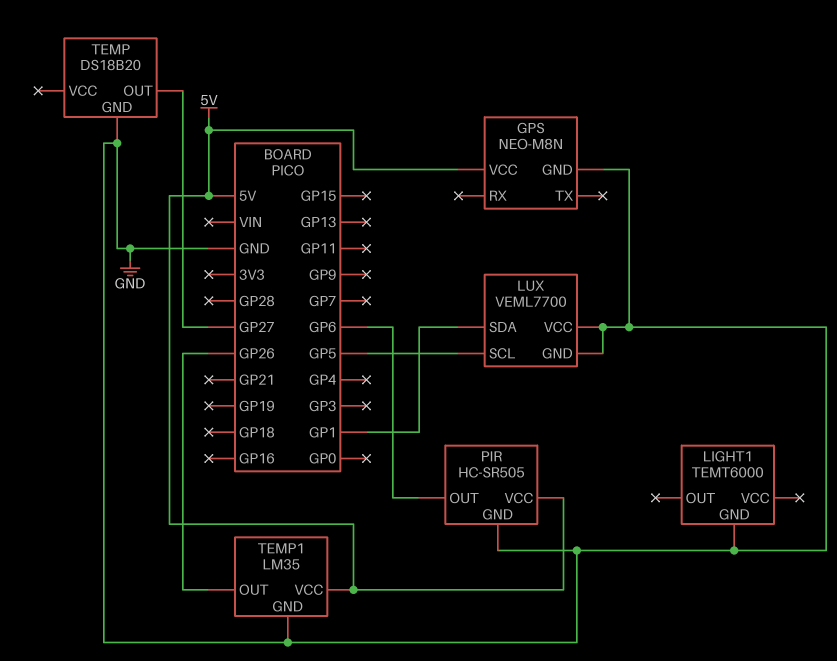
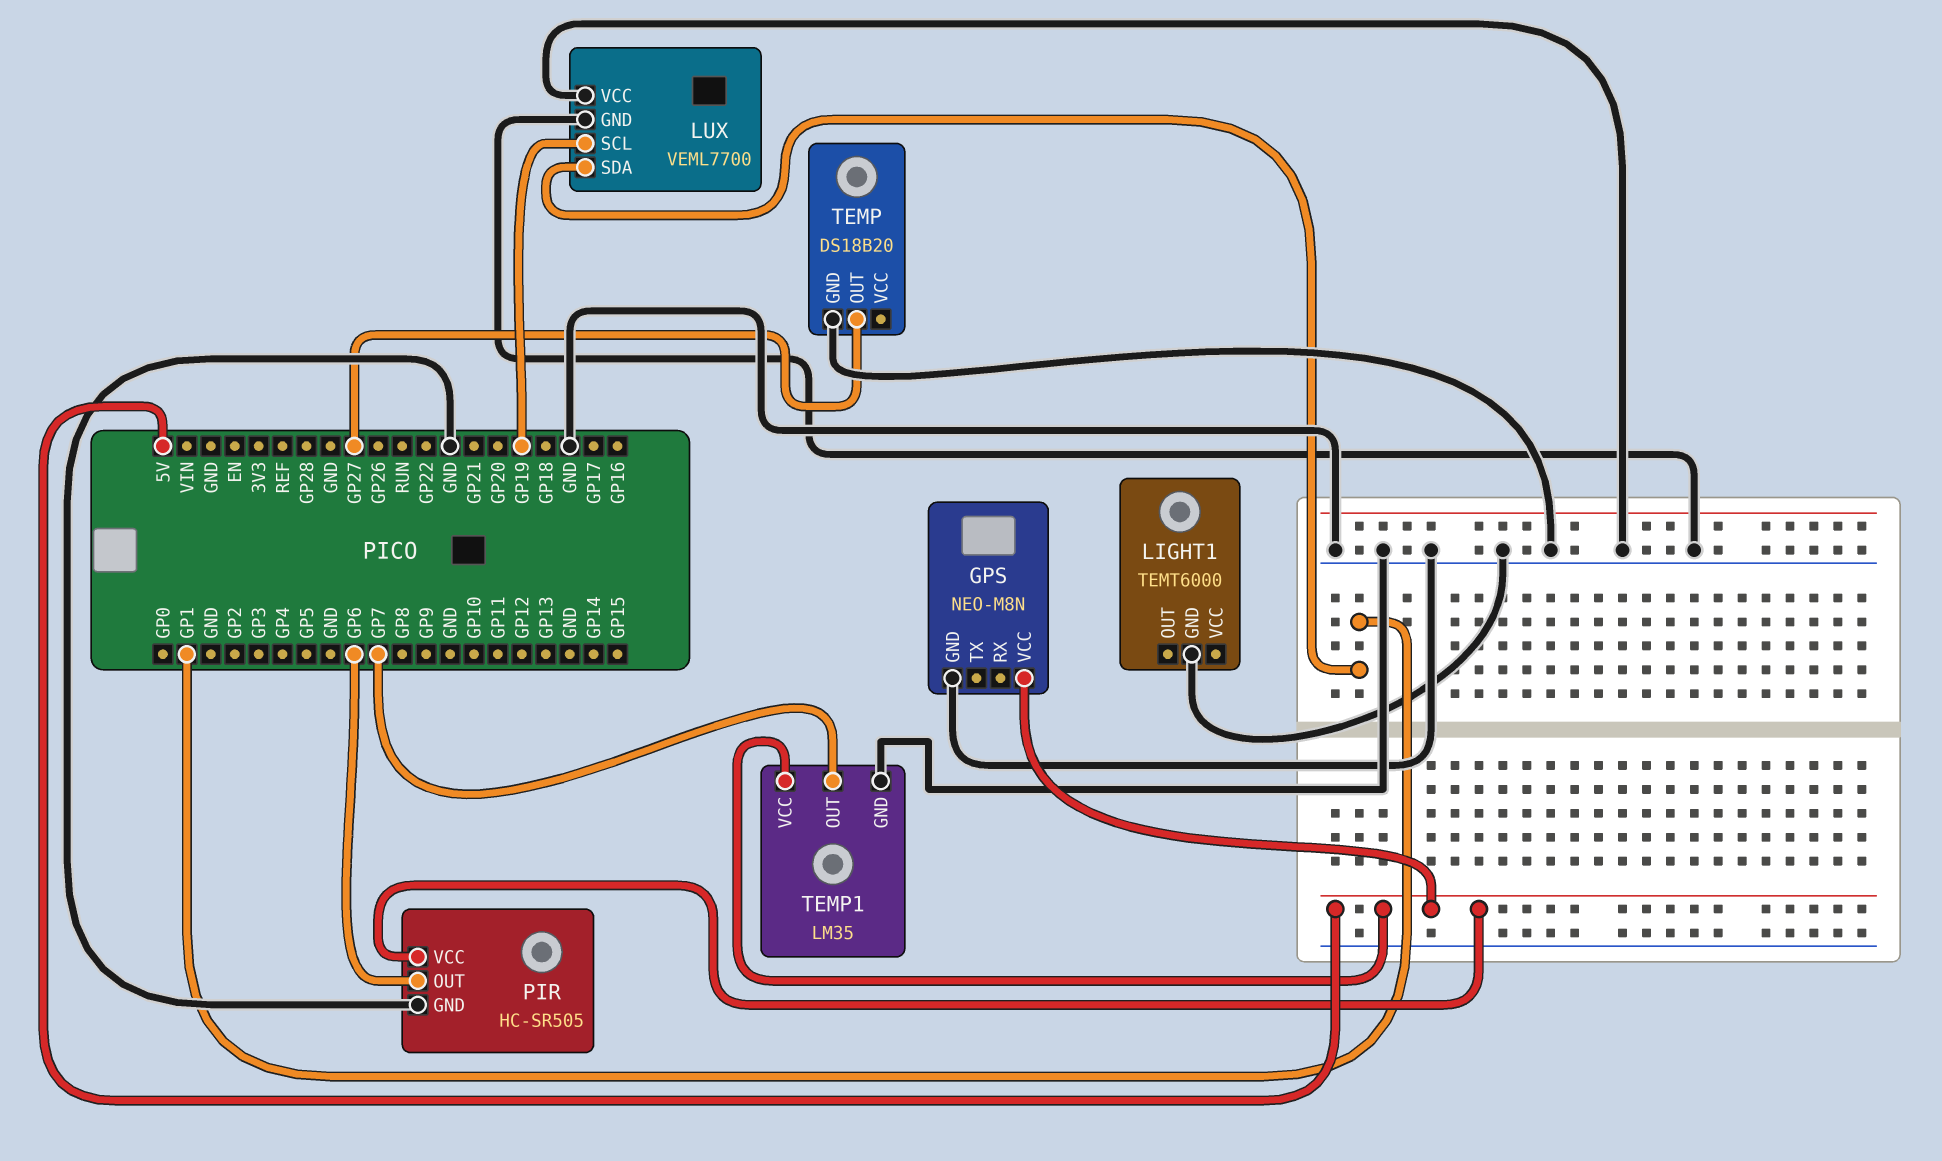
LUX pin SCL: GP5 -> GP19
TEMP1 pin OUT: GP26 -> GP7

